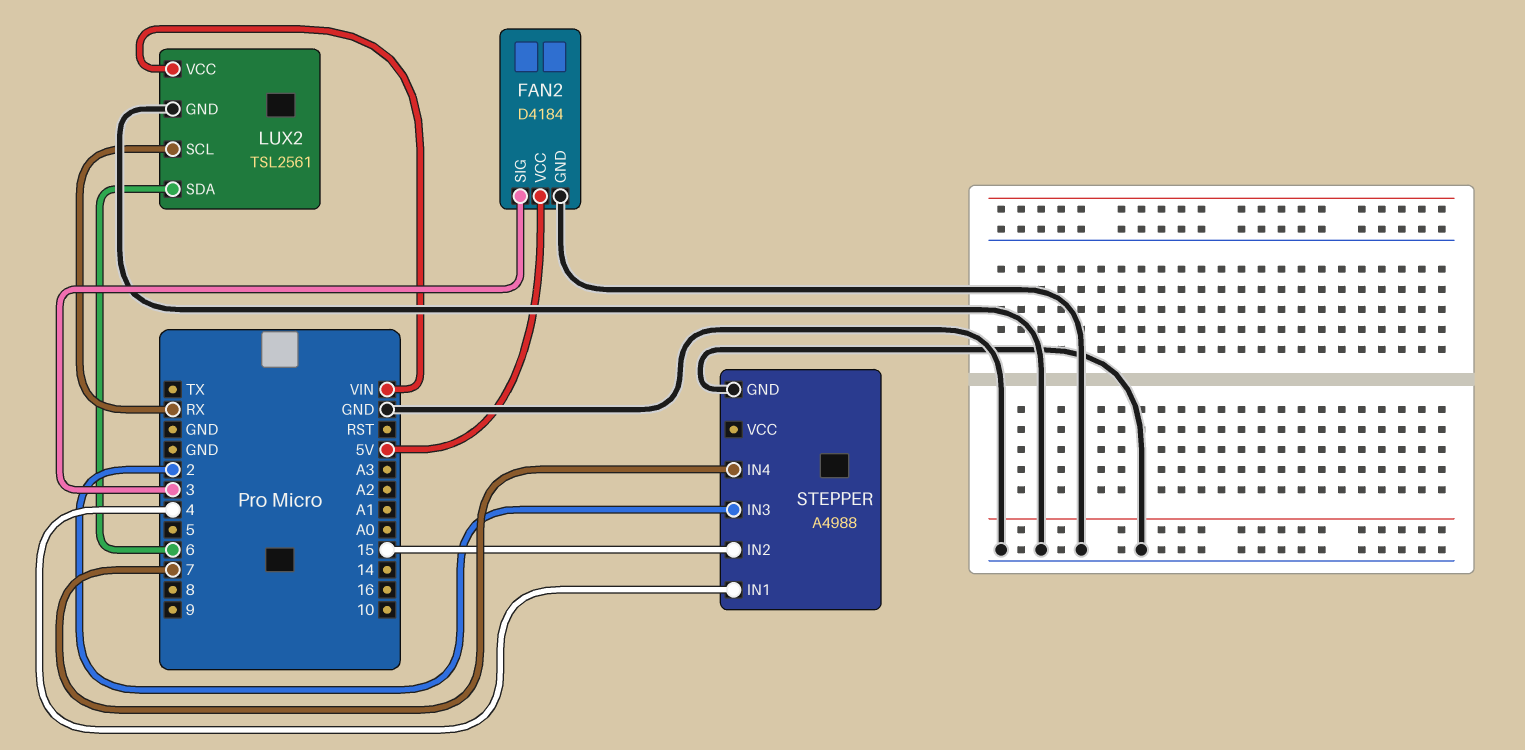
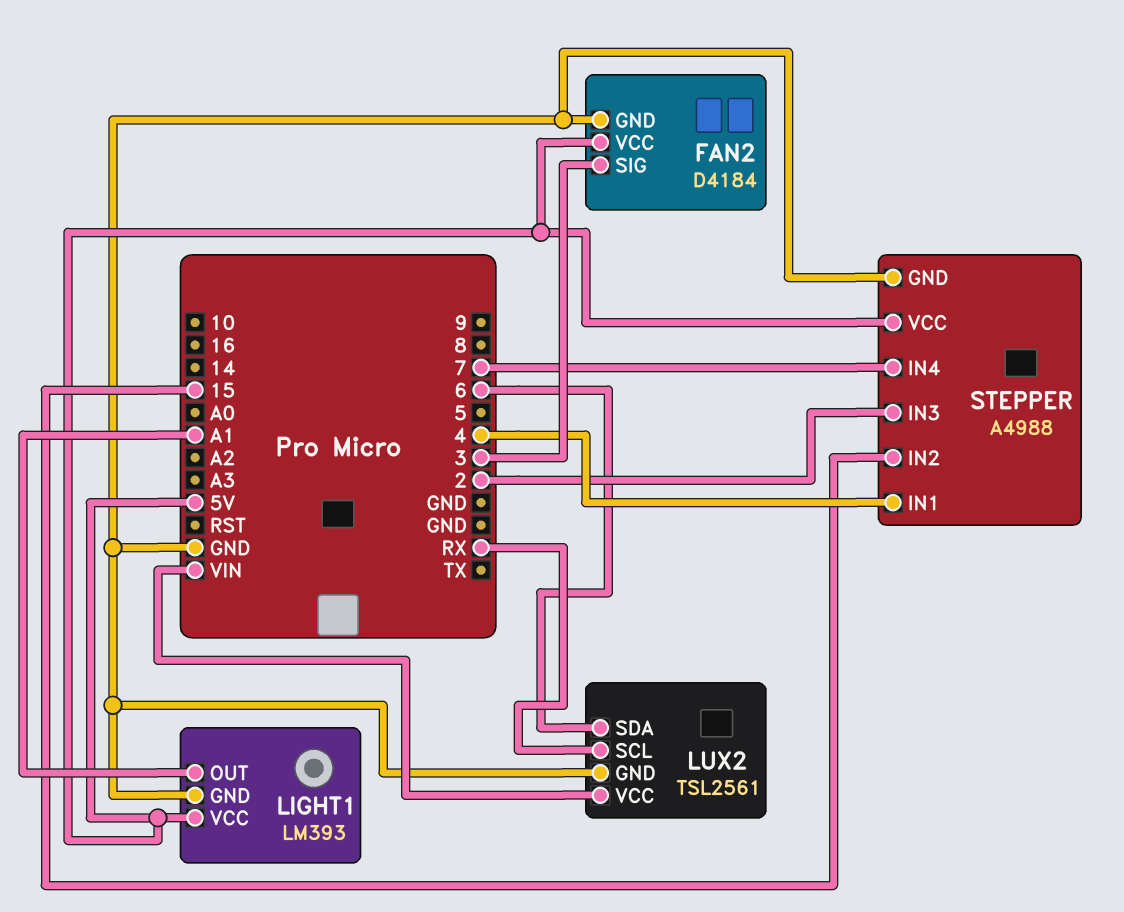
LIGHT1: none -> LM393
LIGHT1 pin GND: none -> GND
LIGHT1 pin OUT: none -> A1
LIGHT1 pin VCC: none -> 5V
STEPPER pin VCC: none -> 5V

